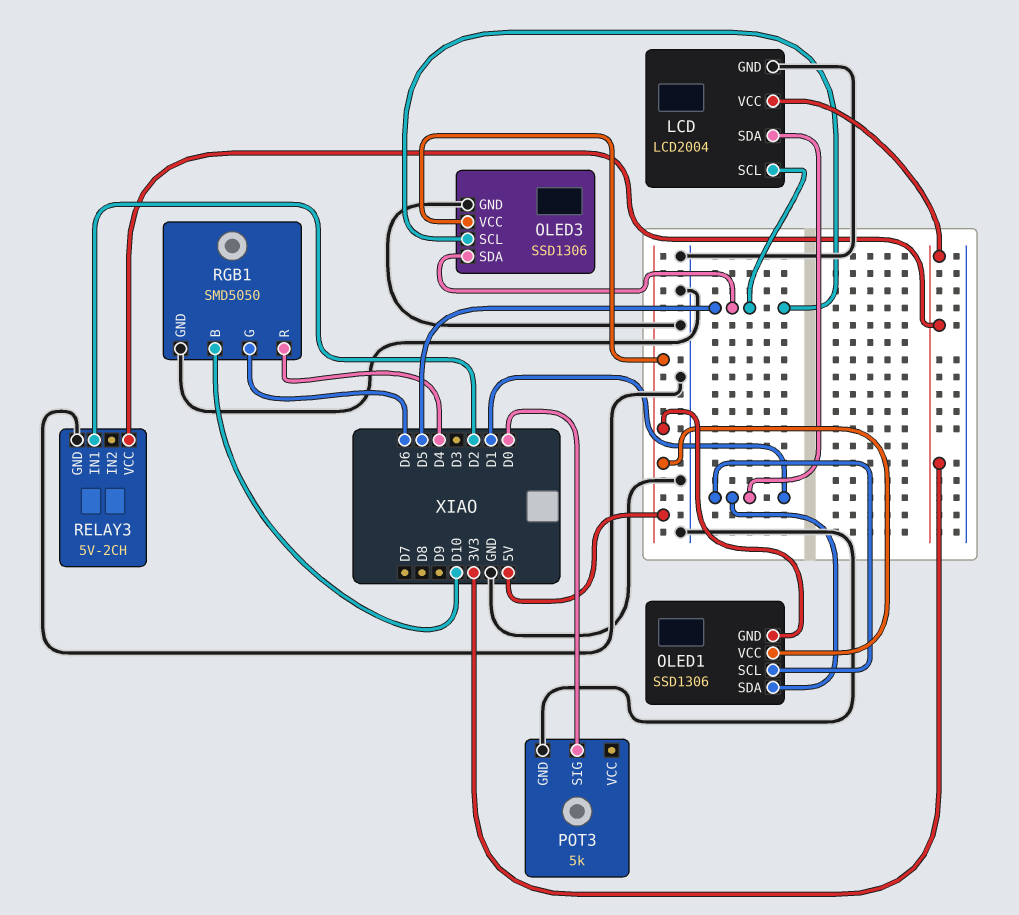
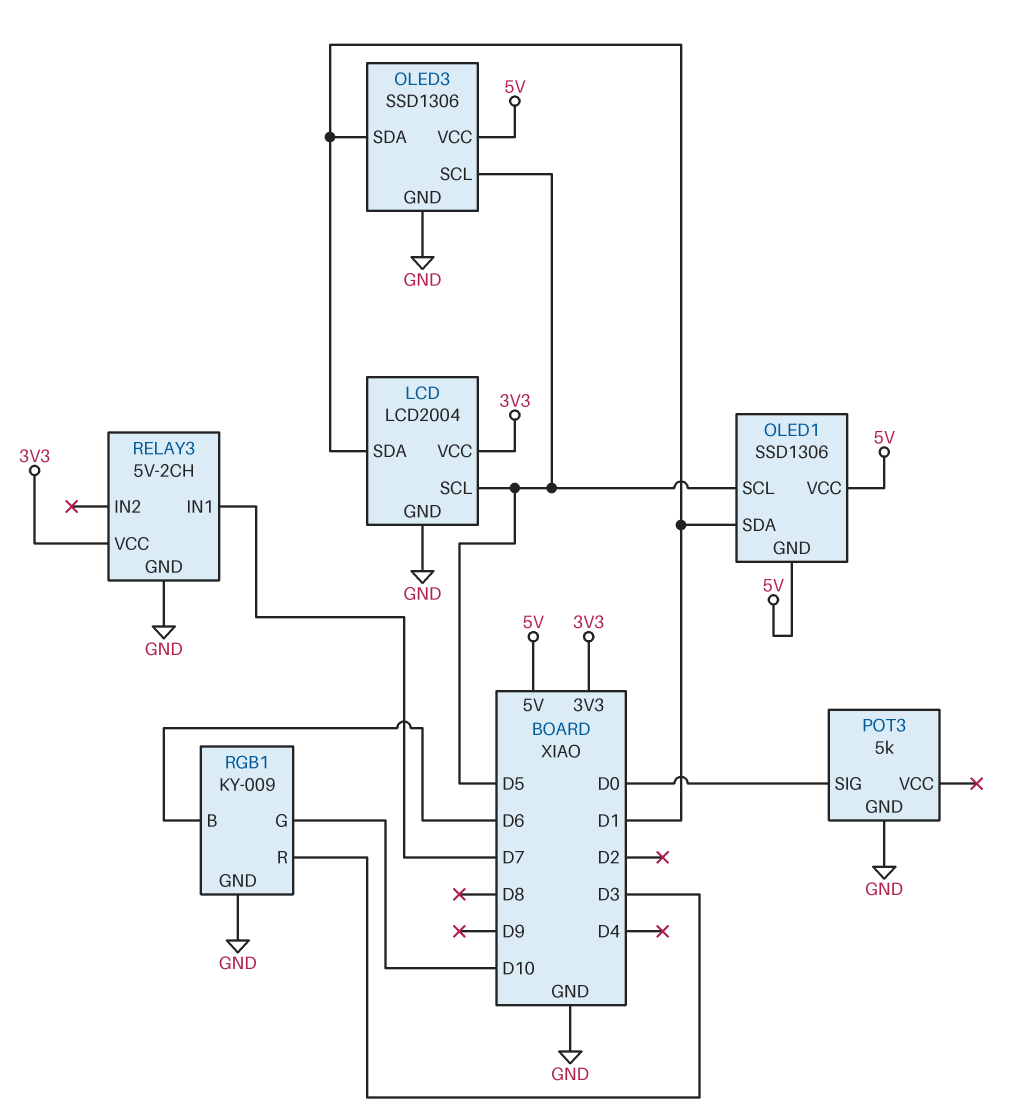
OLED1 pin SCL: D1 -> D5
OLED3 pin SDA: D5 -> D1
RELAY3 pin IN1: D2 -> D7
RGB1: SMD5050 -> KY-009
RGB1 pin B: D10 -> D6
RGB1 pin G: D6 -> D10
RGB1 pin R: D4 -> D3

